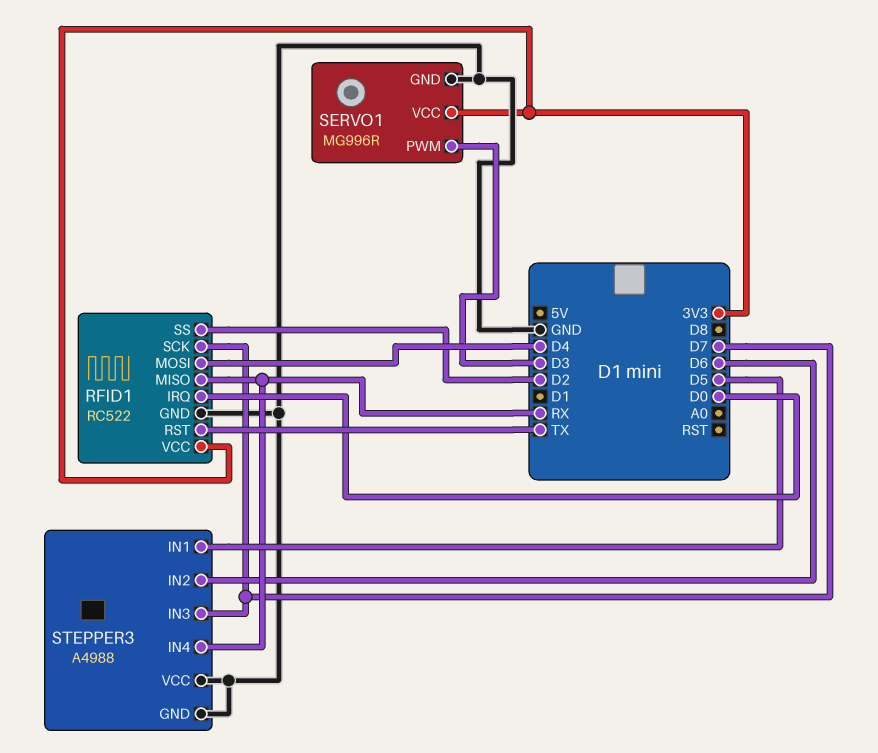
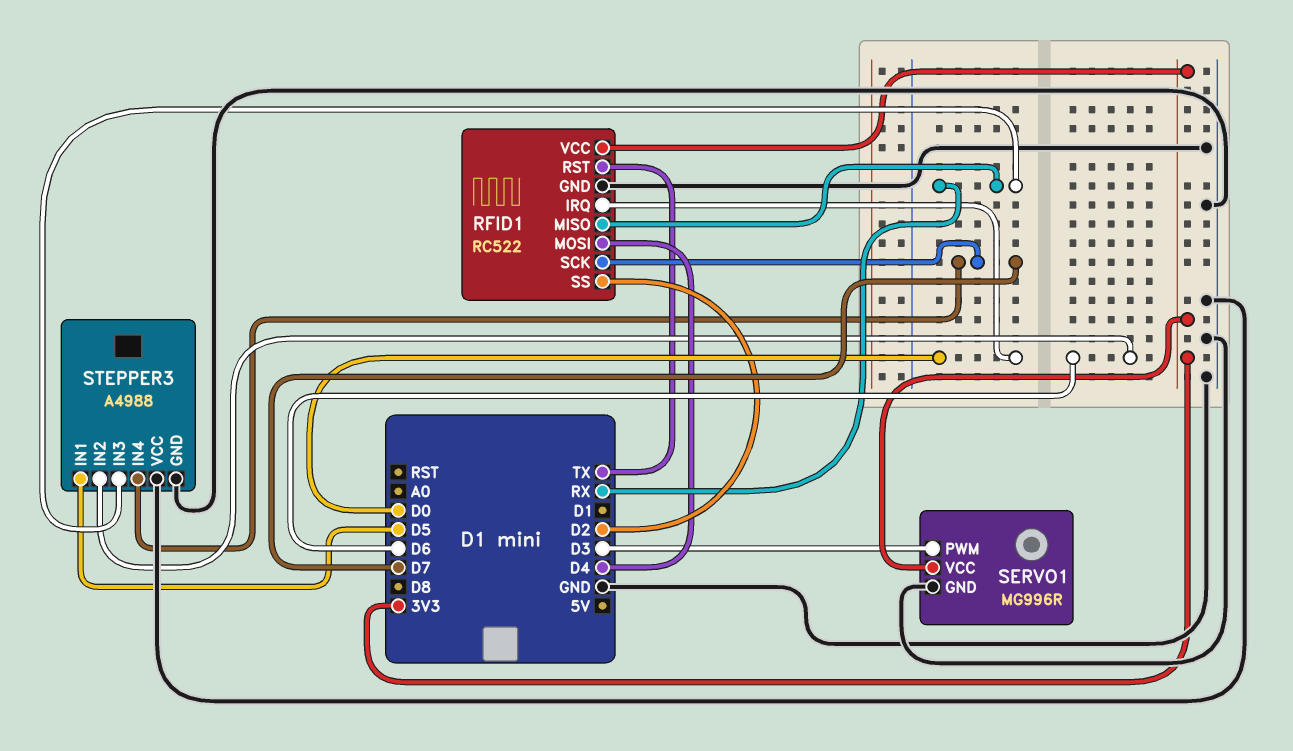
STEPPER3 pin IN3: D7 -> RX
STEPPER3 pin IN4: RX -> D7

